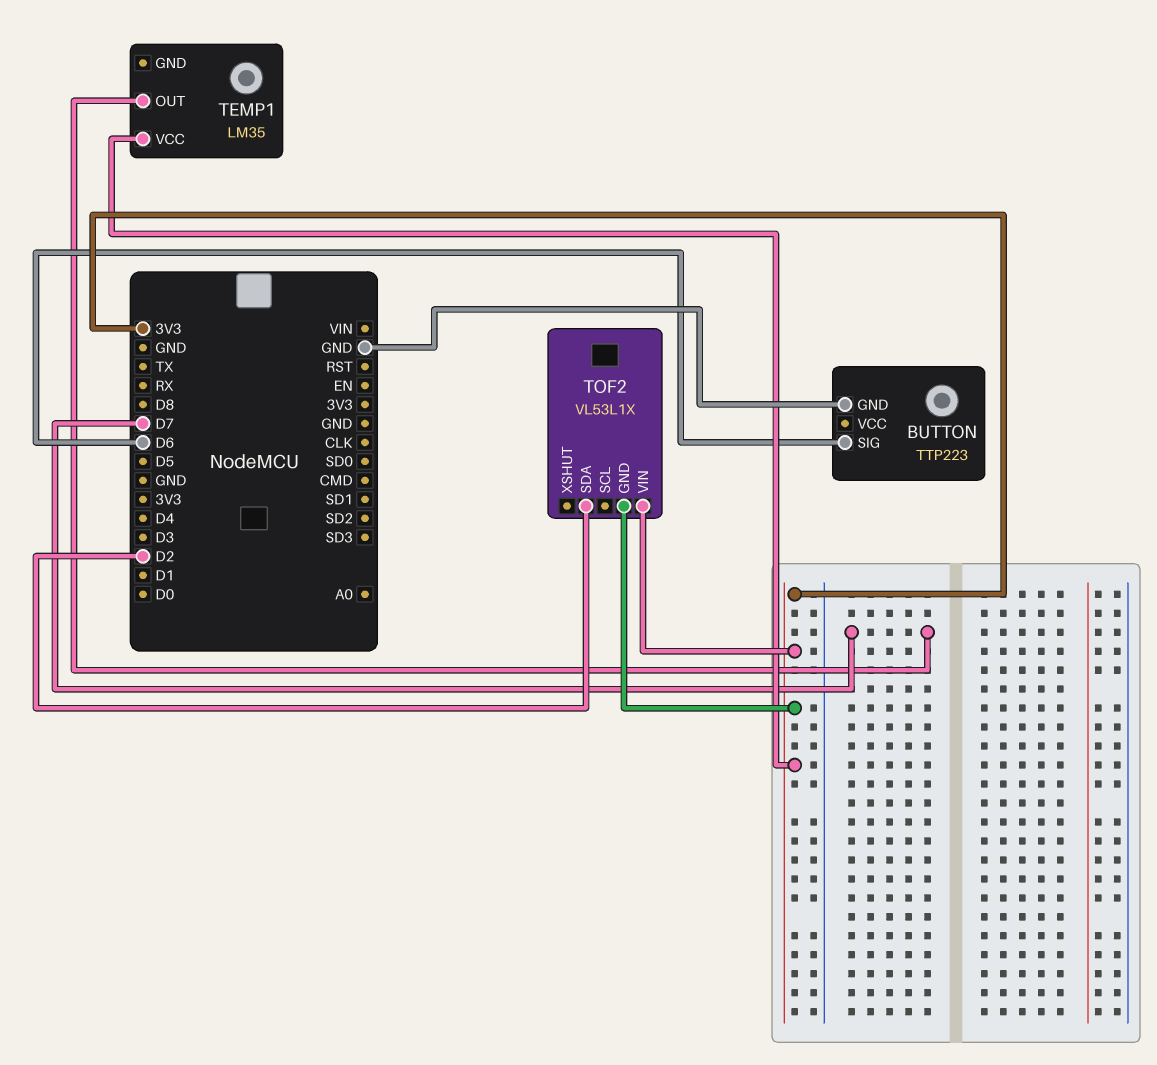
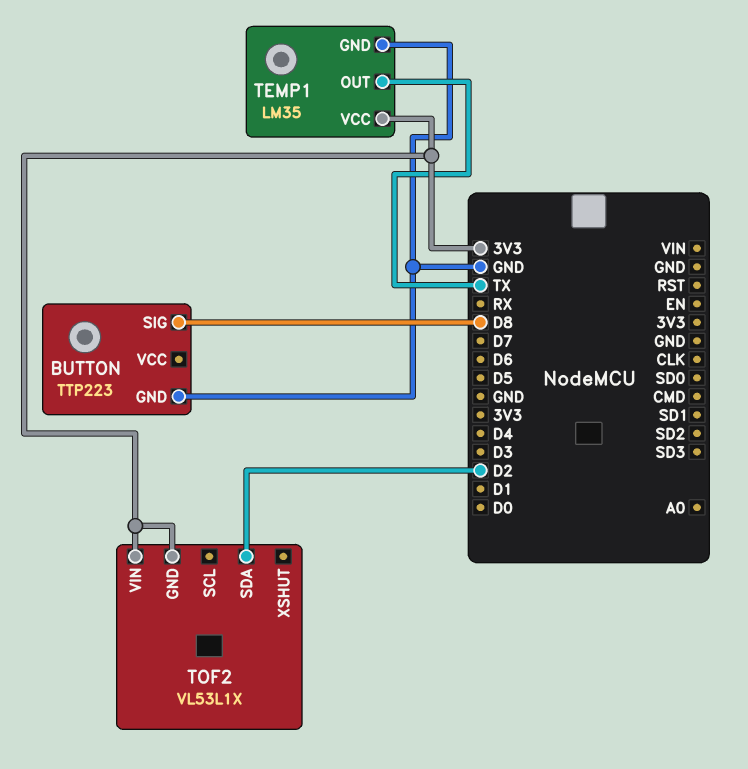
BUTTON pin SIG: D6 -> D8
TEMP1 pin GND: none -> GND
TEMP1 pin OUT: D7 -> TX

